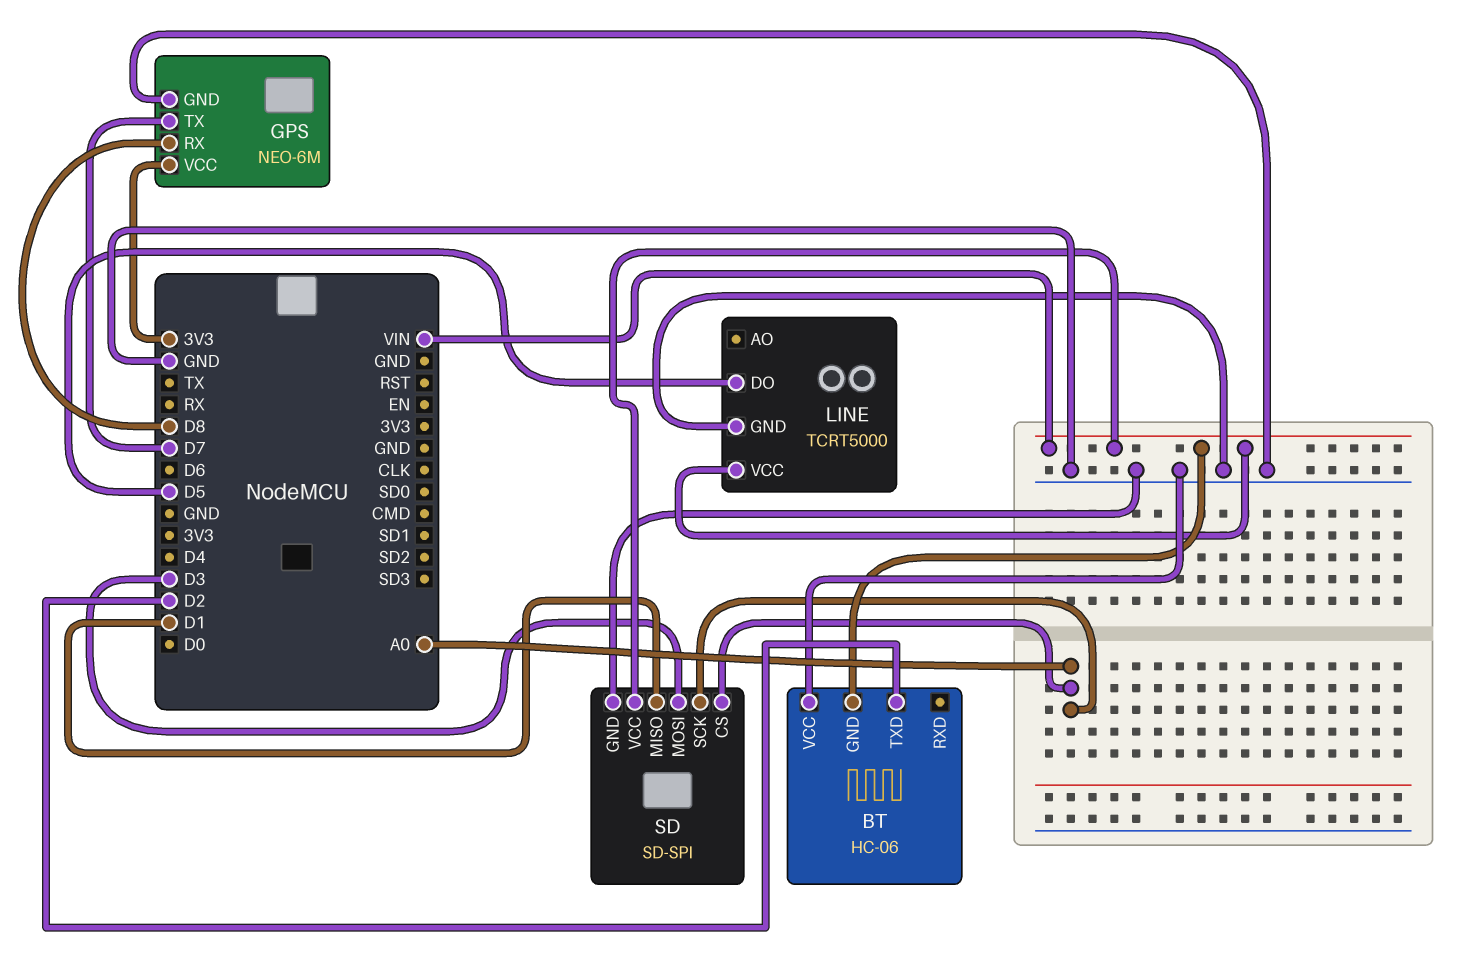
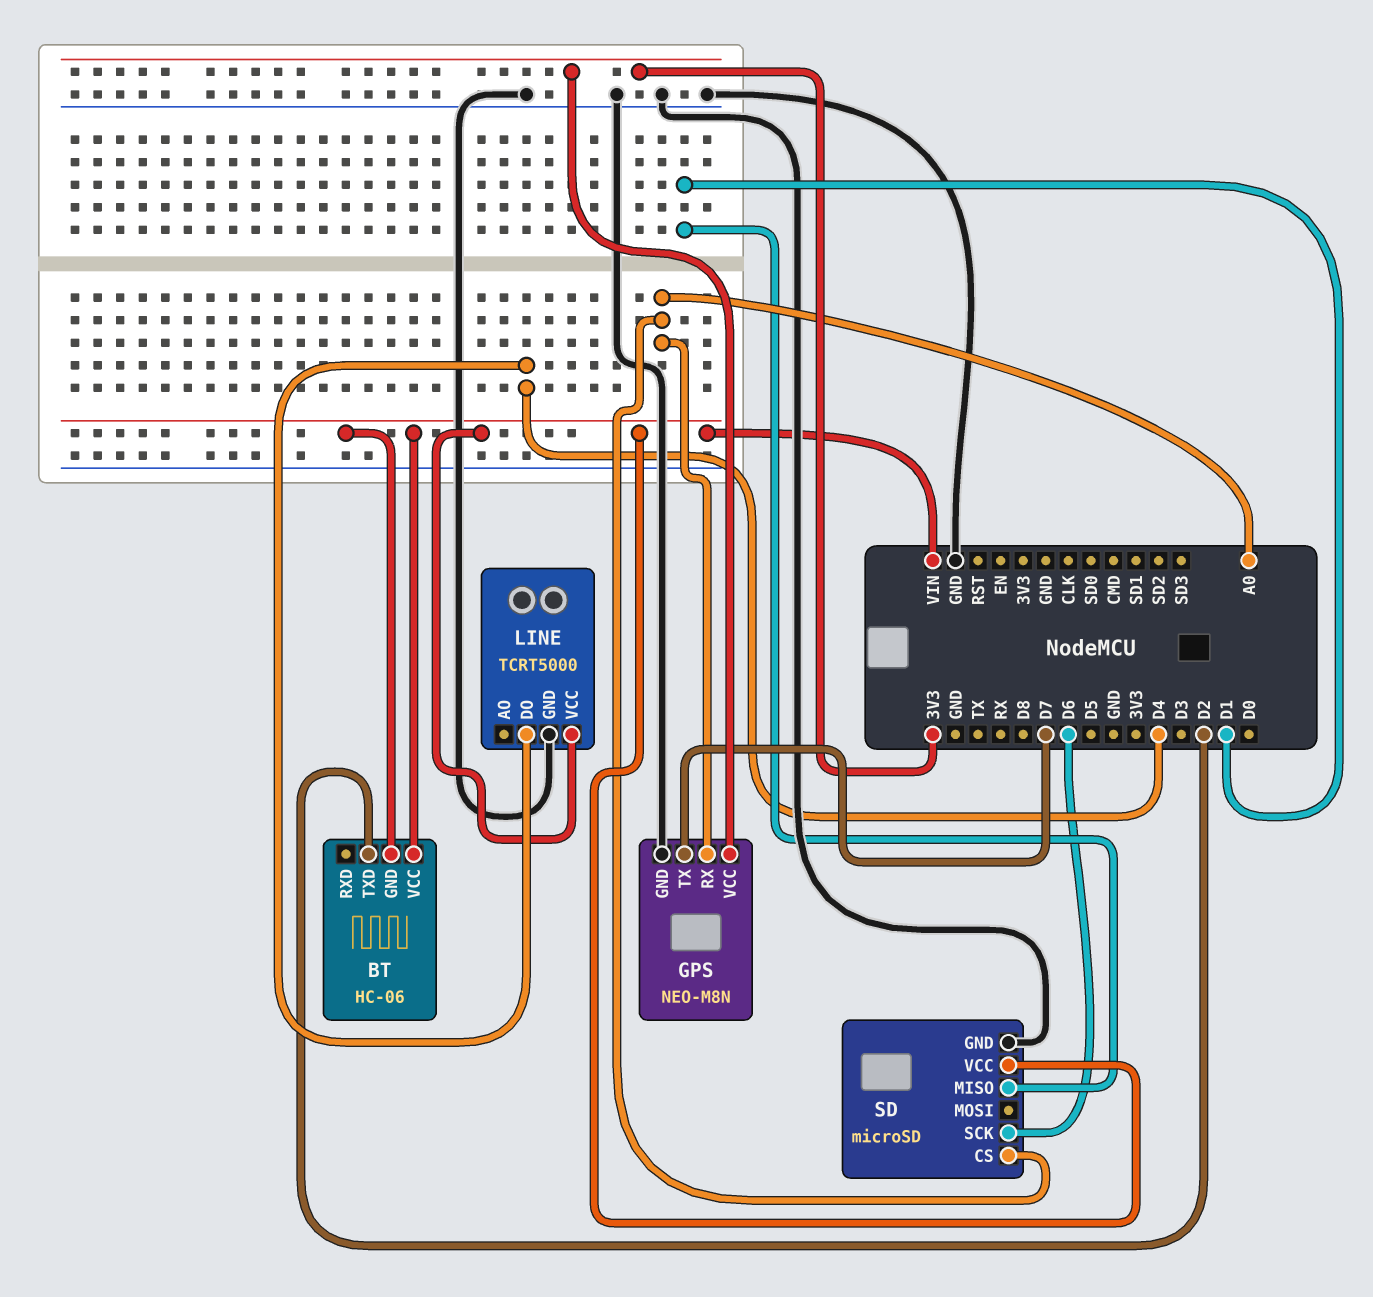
BT pin VCC: GND -> VIN
GPS: NEO-6M -> NEO-M8N
GPS pin RX: D8 -> A0
LINE pin DO: D5 -> D4
SD: SD-SPI -> microSD
SD pin MOSI: D3 -> none
SD pin SCK: A0 -> D6

